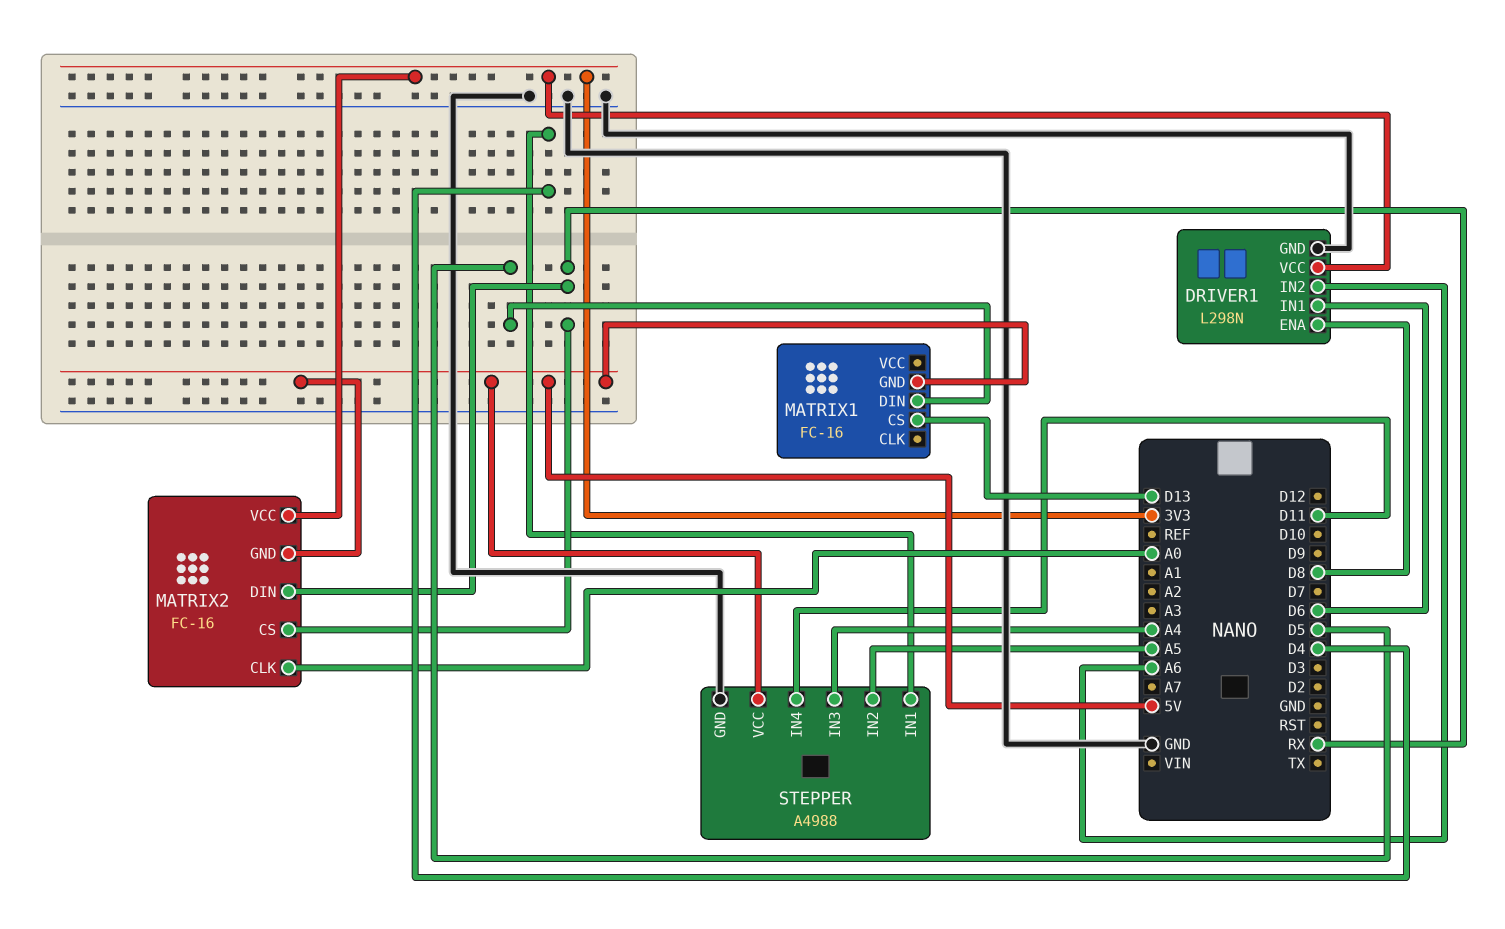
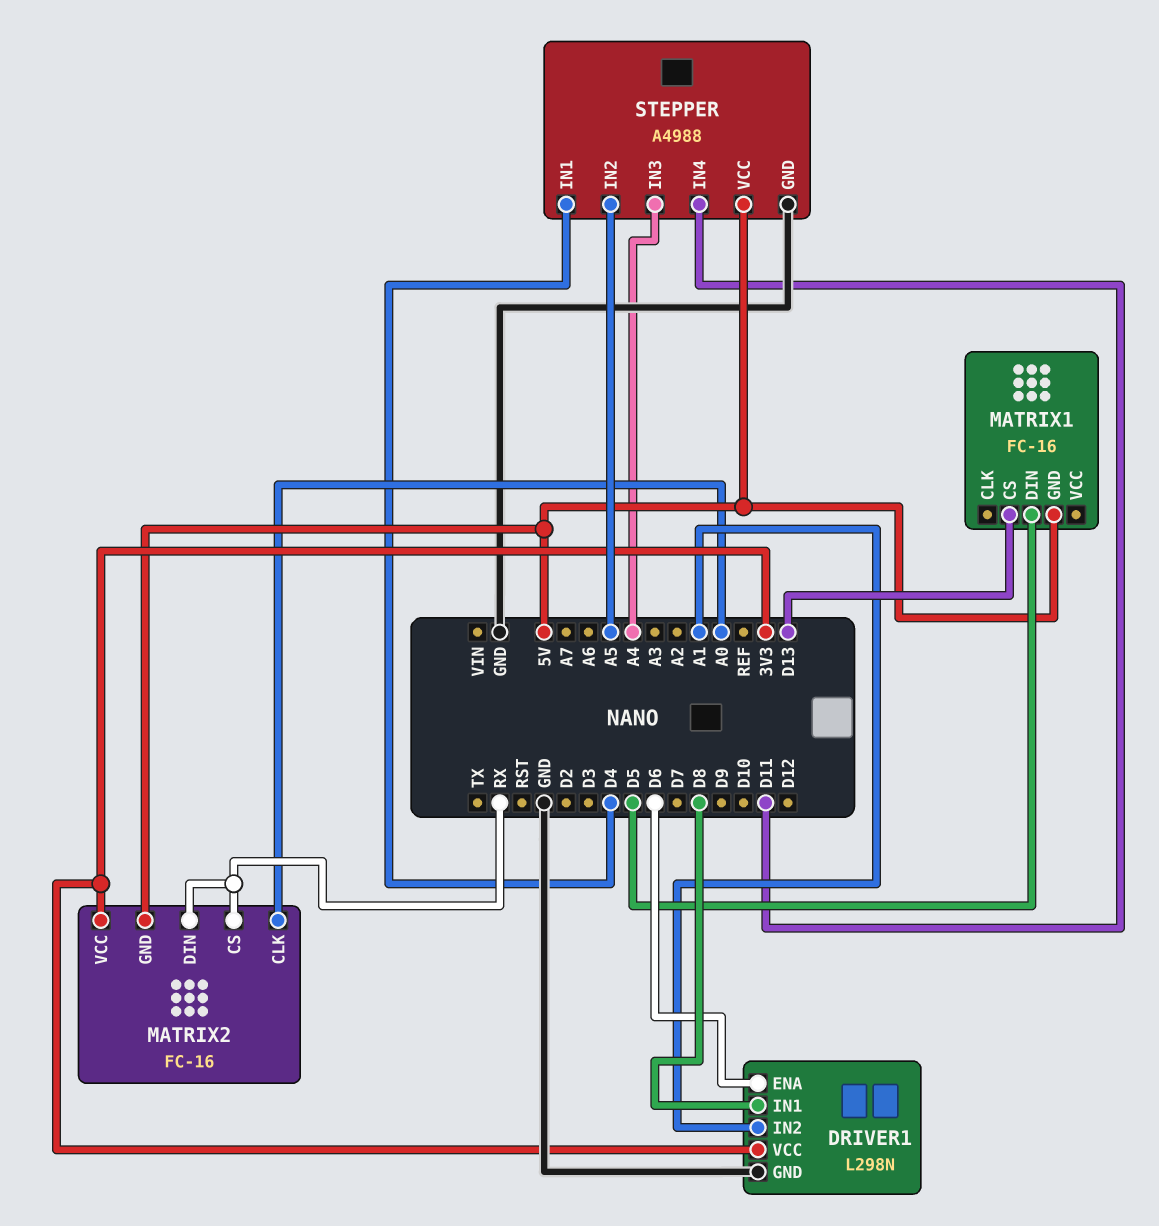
DRIVER1 pin ENA: D8 -> D6
DRIVER1 pin IN1: D6 -> D8
DRIVER1 pin IN2: A6 -> A1

